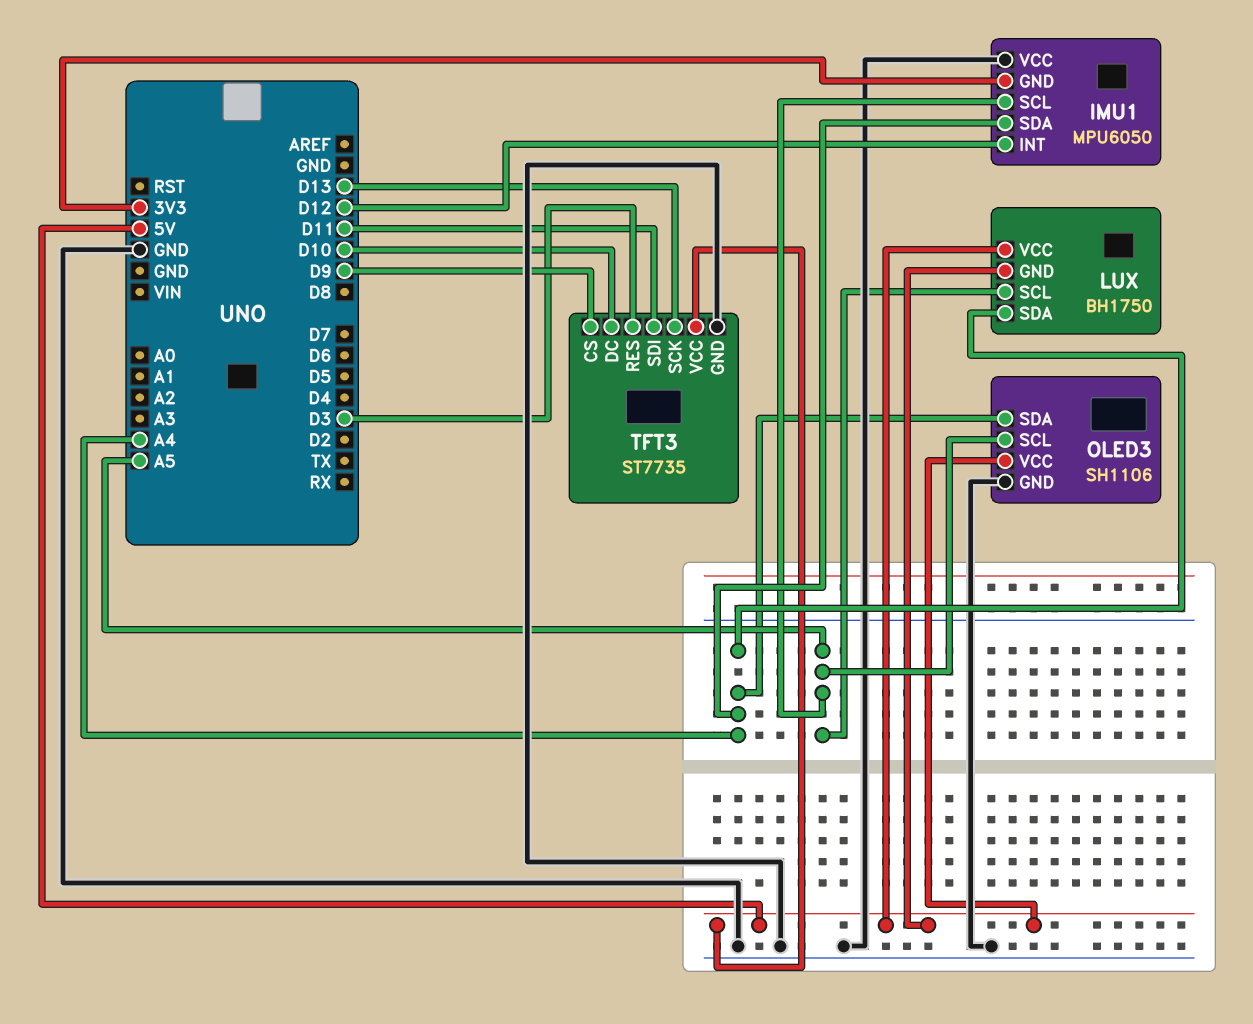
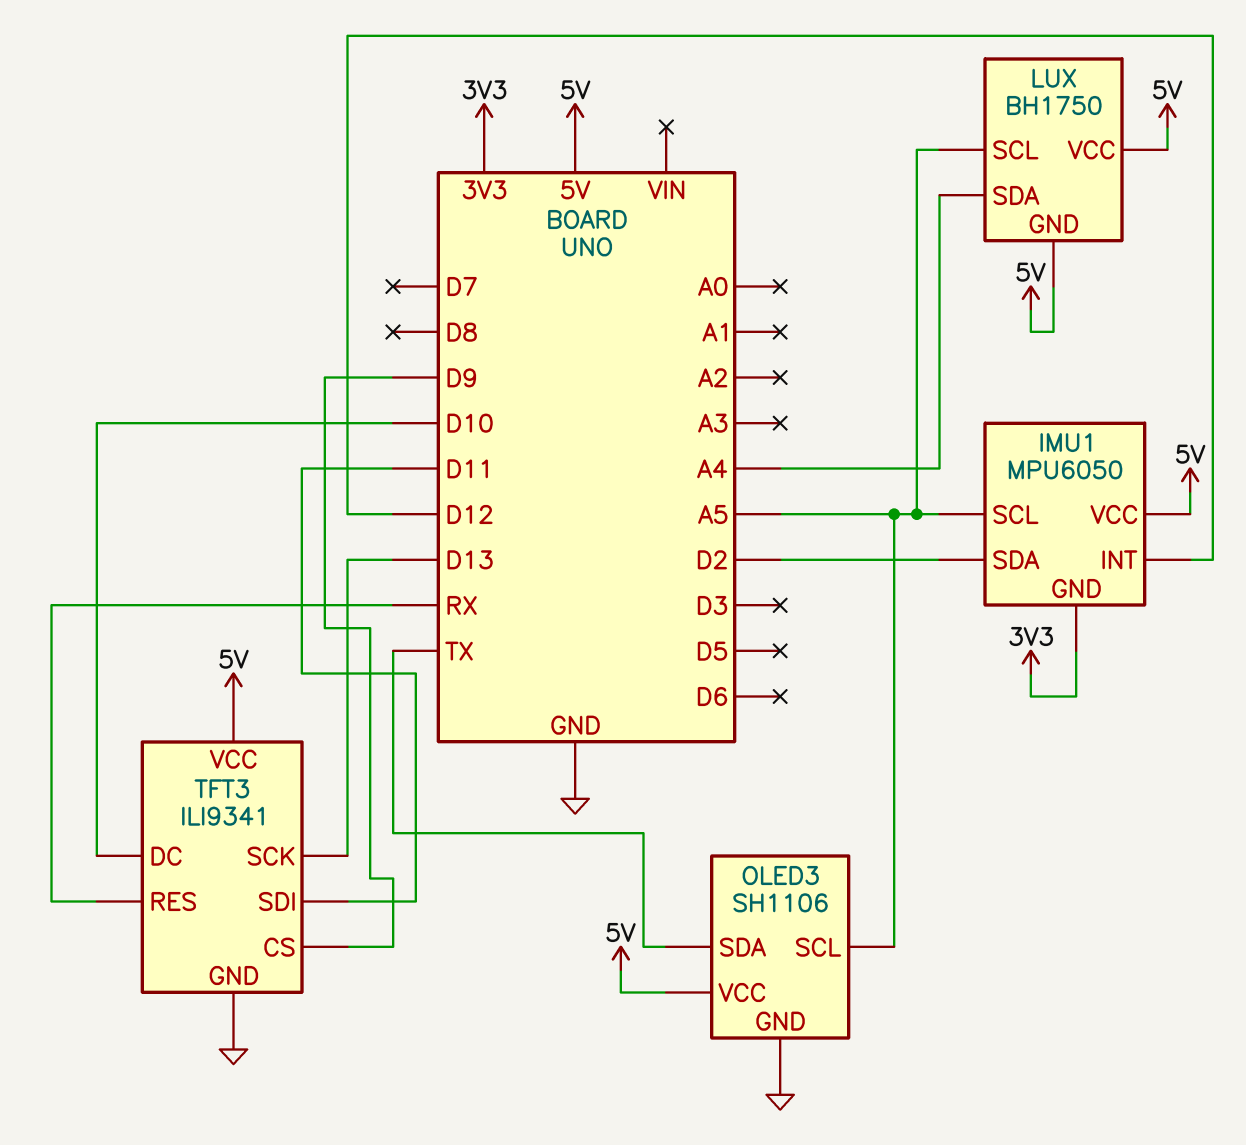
IMU1 pin SDA: A4 -> D2
IMU1 pin VCC: GND -> 5V
OLED3 pin SDA: A4 -> TX
TFT3: ST7735 -> ILI9341
TFT3 pin RES: D3 -> RX

